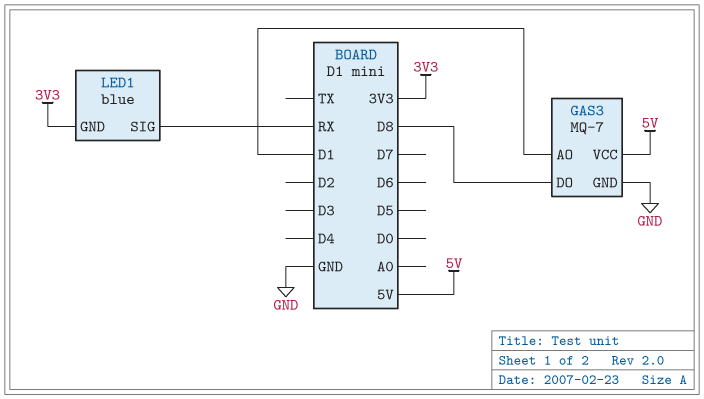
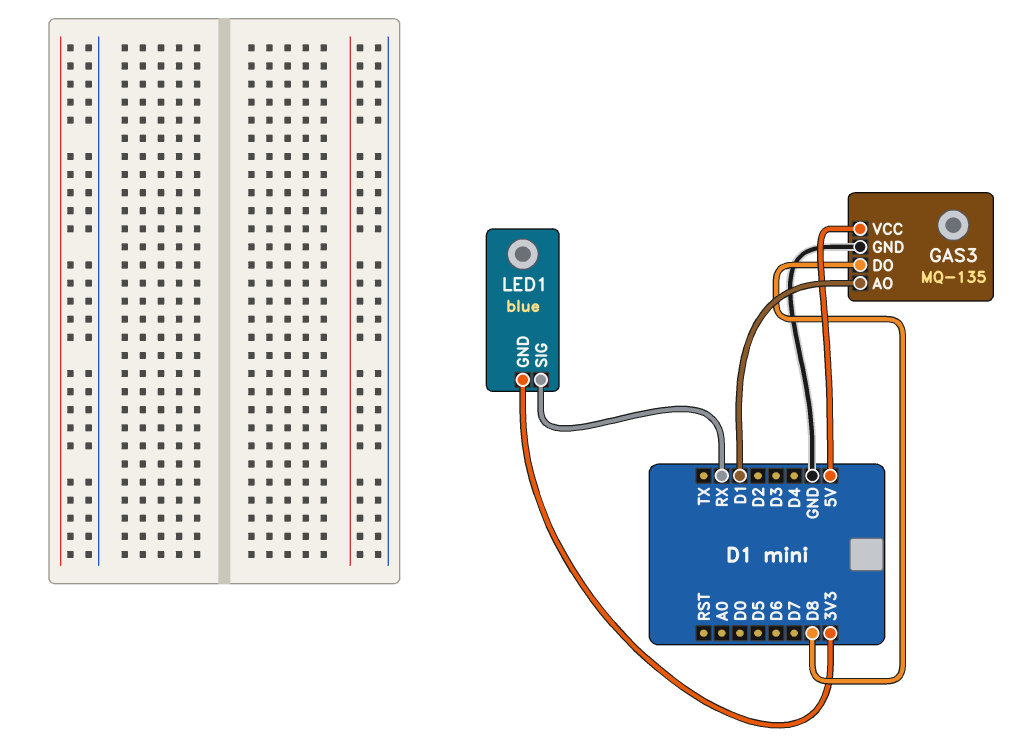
GAS3: MQ-7 -> MQ-135

